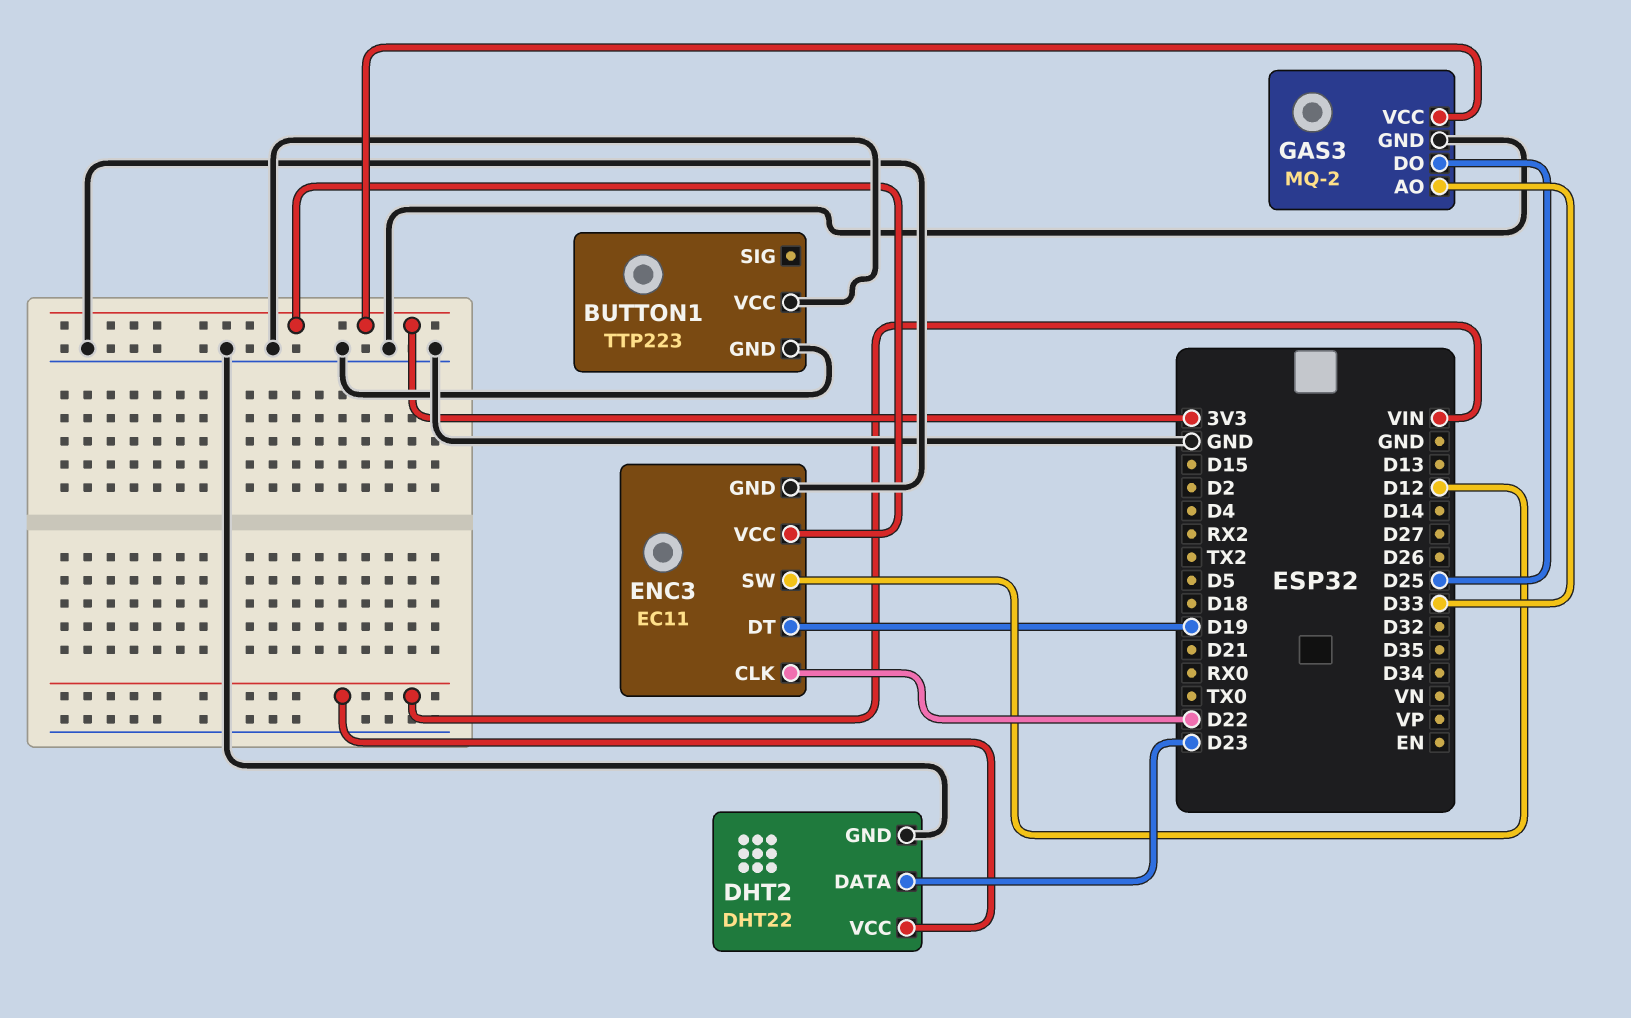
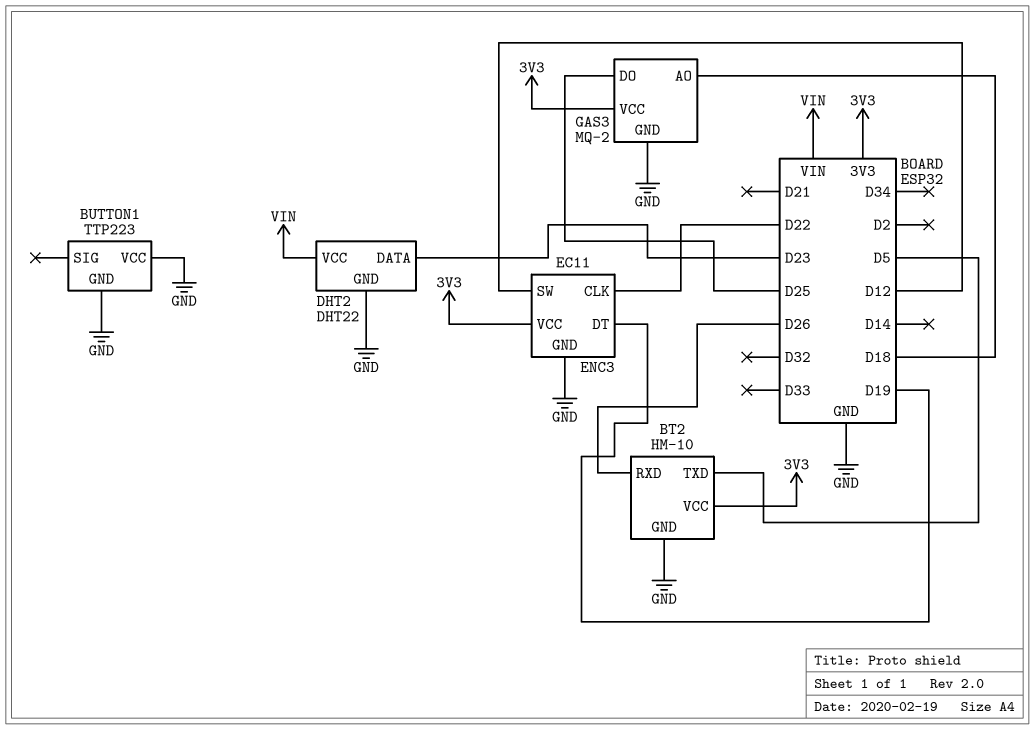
BT2: none -> HM-10
BT2 pin GND: none -> GND
BT2 pin RXD: none -> D26
BT2 pin TXD: none -> D5
BT2 pin VCC: none -> 3V3
GAS3 pin AO: D33 -> D18

